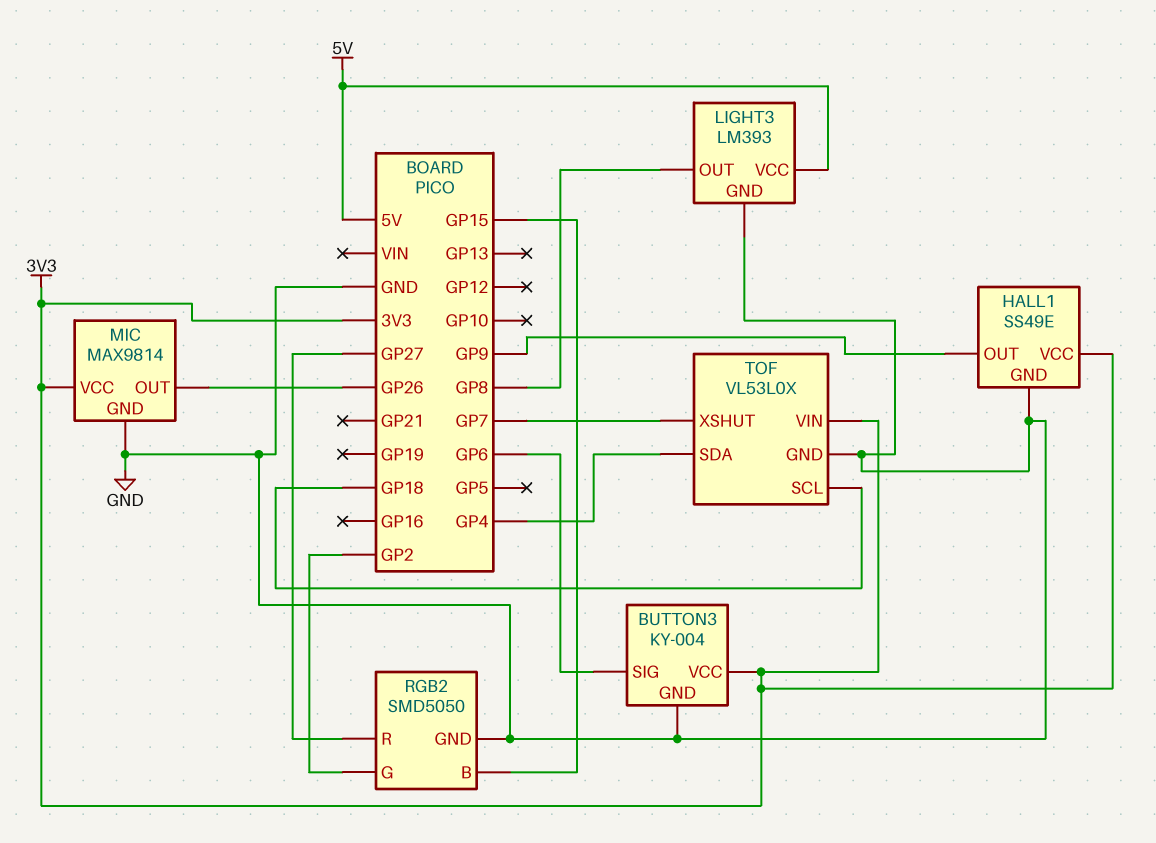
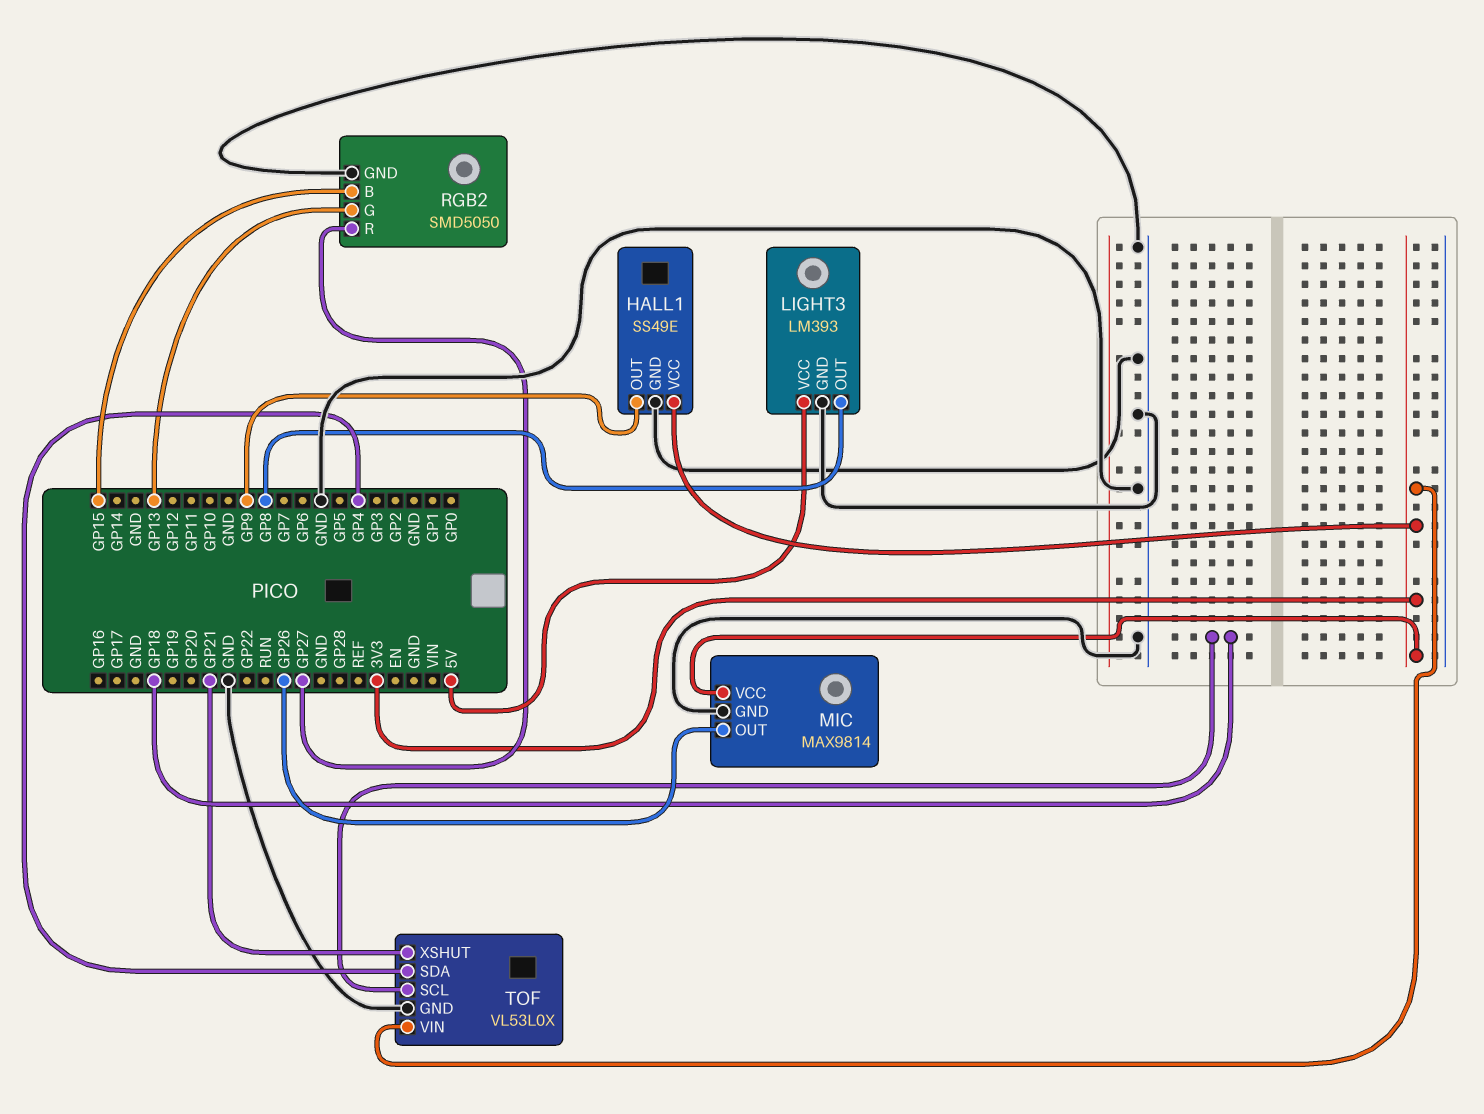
BUTTON3: KY-004 -> none
BUTTON3 pin GND: GND -> none
BUTTON3 pin SIG: GP6 -> none
BUTTON3 pin VCC: 3V3 -> none
RGB2 pin G: GP2 -> GP13
TOF pin XSHUT: GP7 -> GP21

